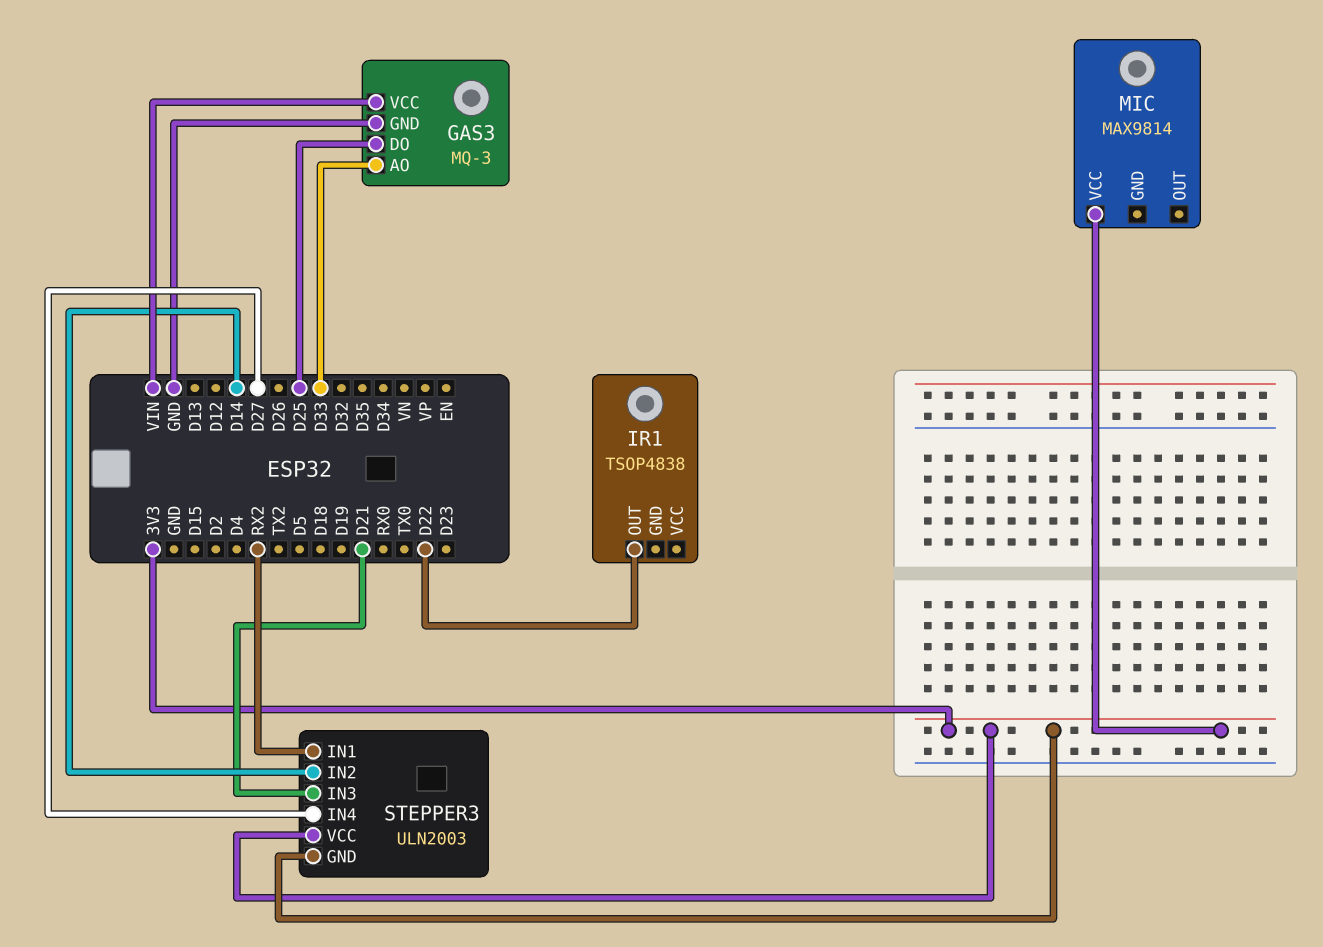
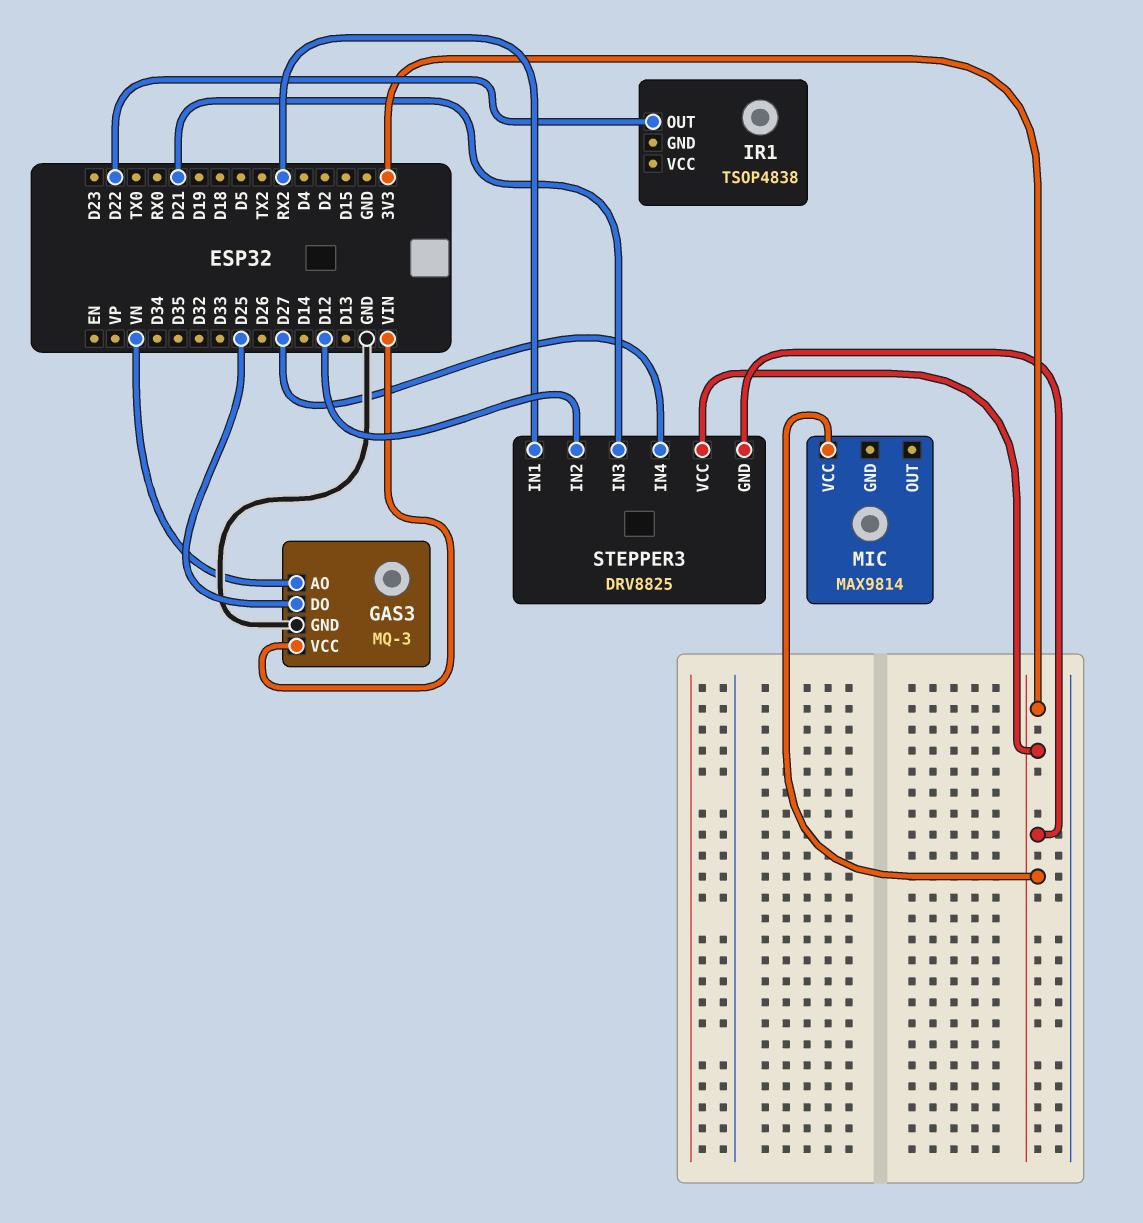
GAS3 pin AO: D33 -> VN
STEPPER3: ULN2003 -> DRV8825
STEPPER3 pin IN2: D14 -> D12

